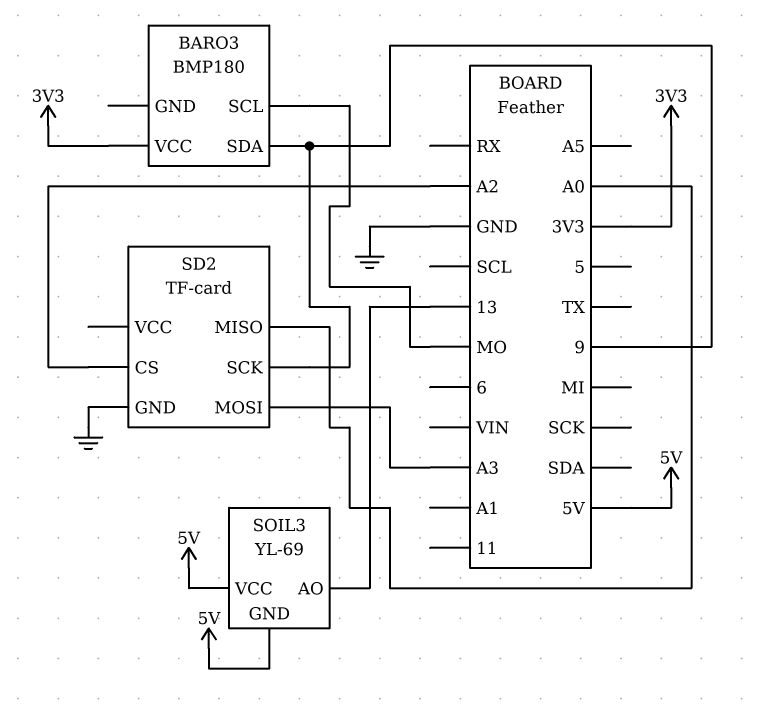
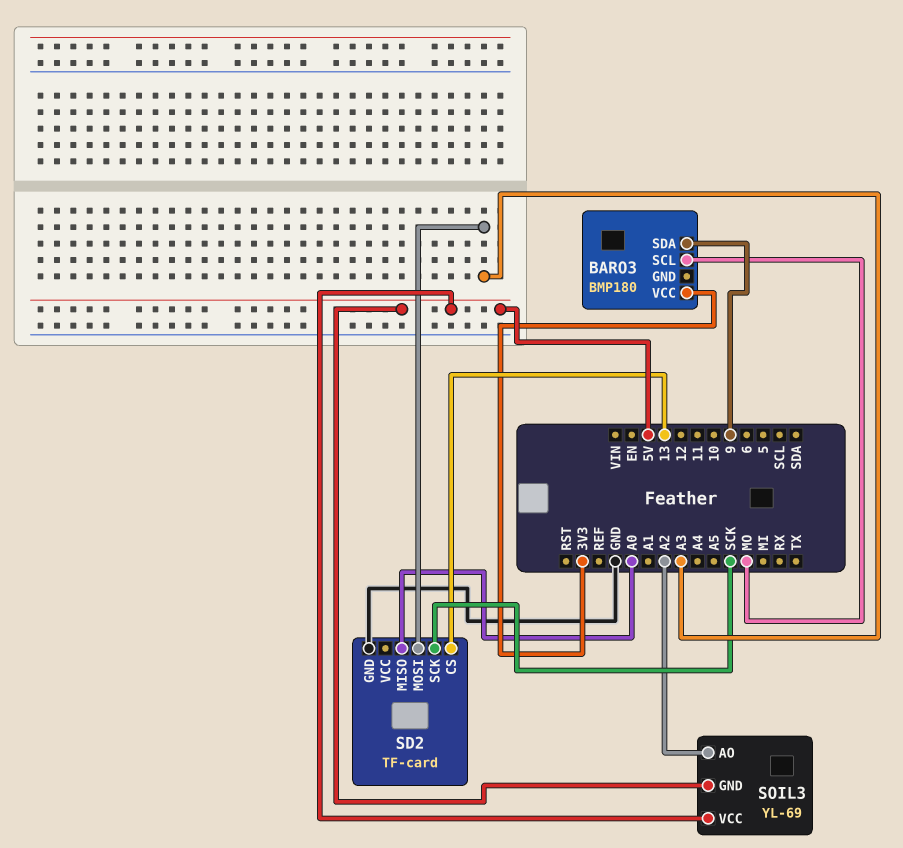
SD2 pin CS: A2 -> 13
SD2 pin SCK: 9 -> SCK
SOIL3 pin AO: 13 -> A2

